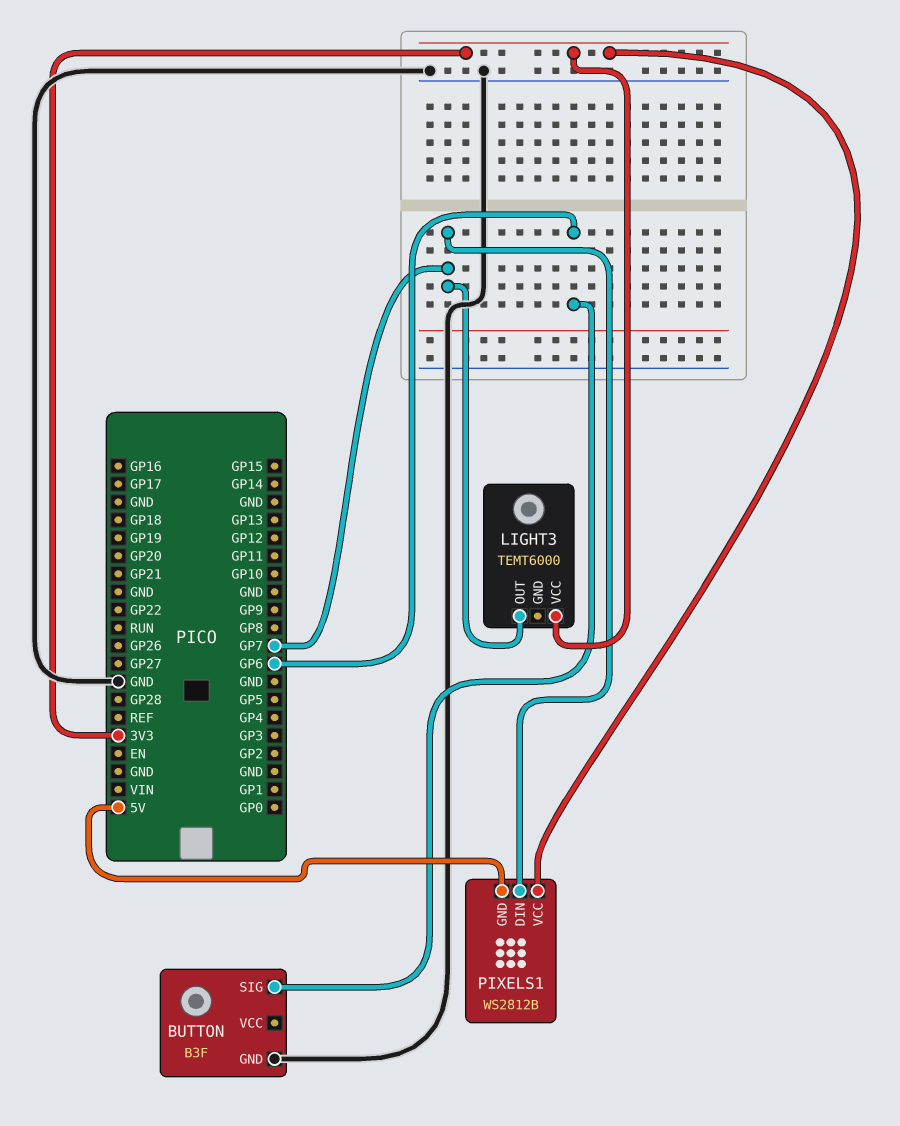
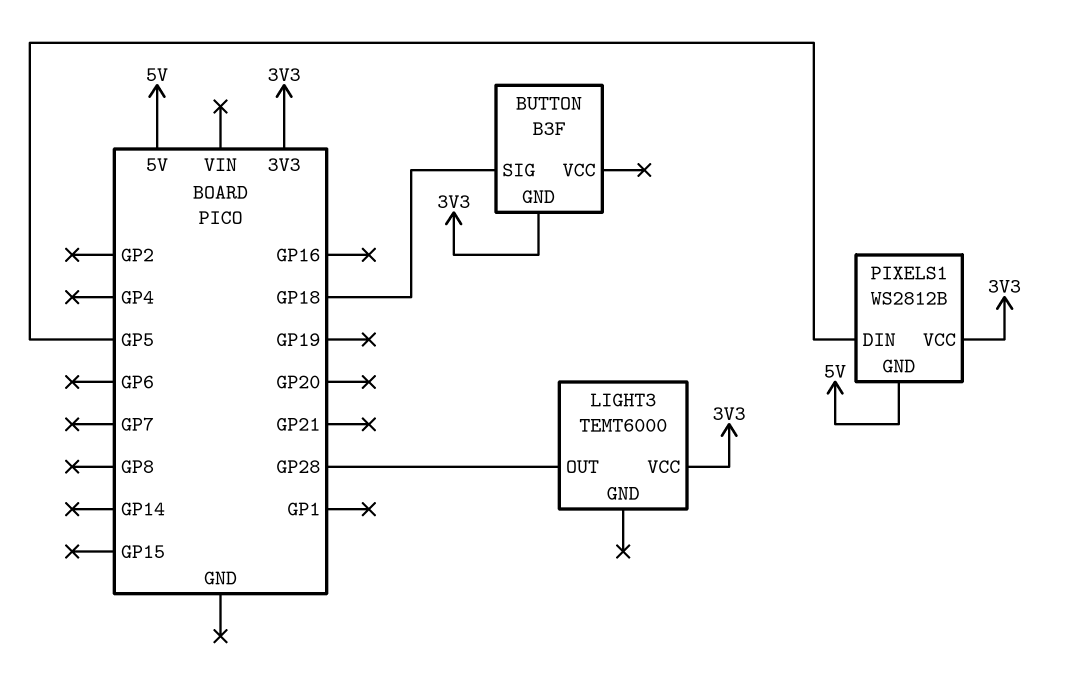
BUTTON pin GND: GND -> 3V3
BUTTON pin SIG: GP6 -> GP18
LIGHT3 pin OUT: GP7 -> GP28
PIXELS1 pin DIN: GP7 -> GP5

